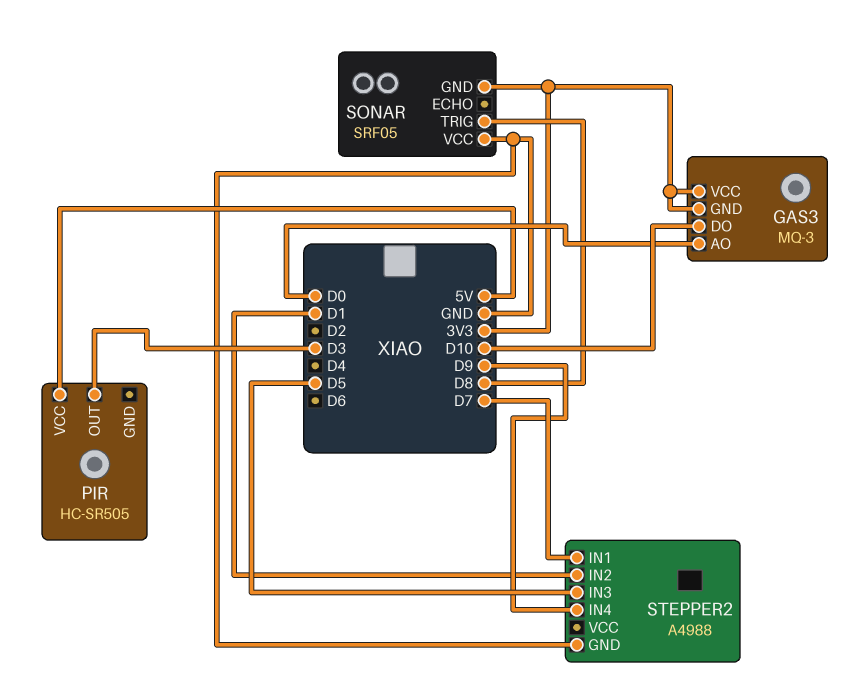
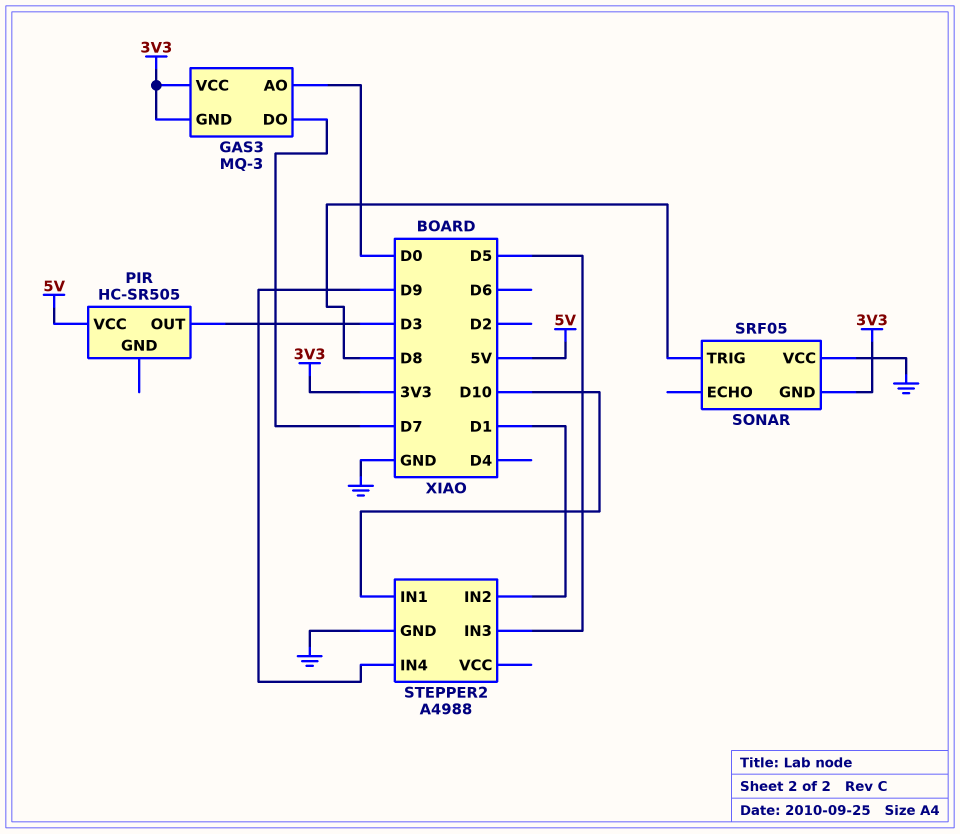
GAS3 pin DO: D10 -> D7
STEPPER2 pin IN1: D7 -> D10

